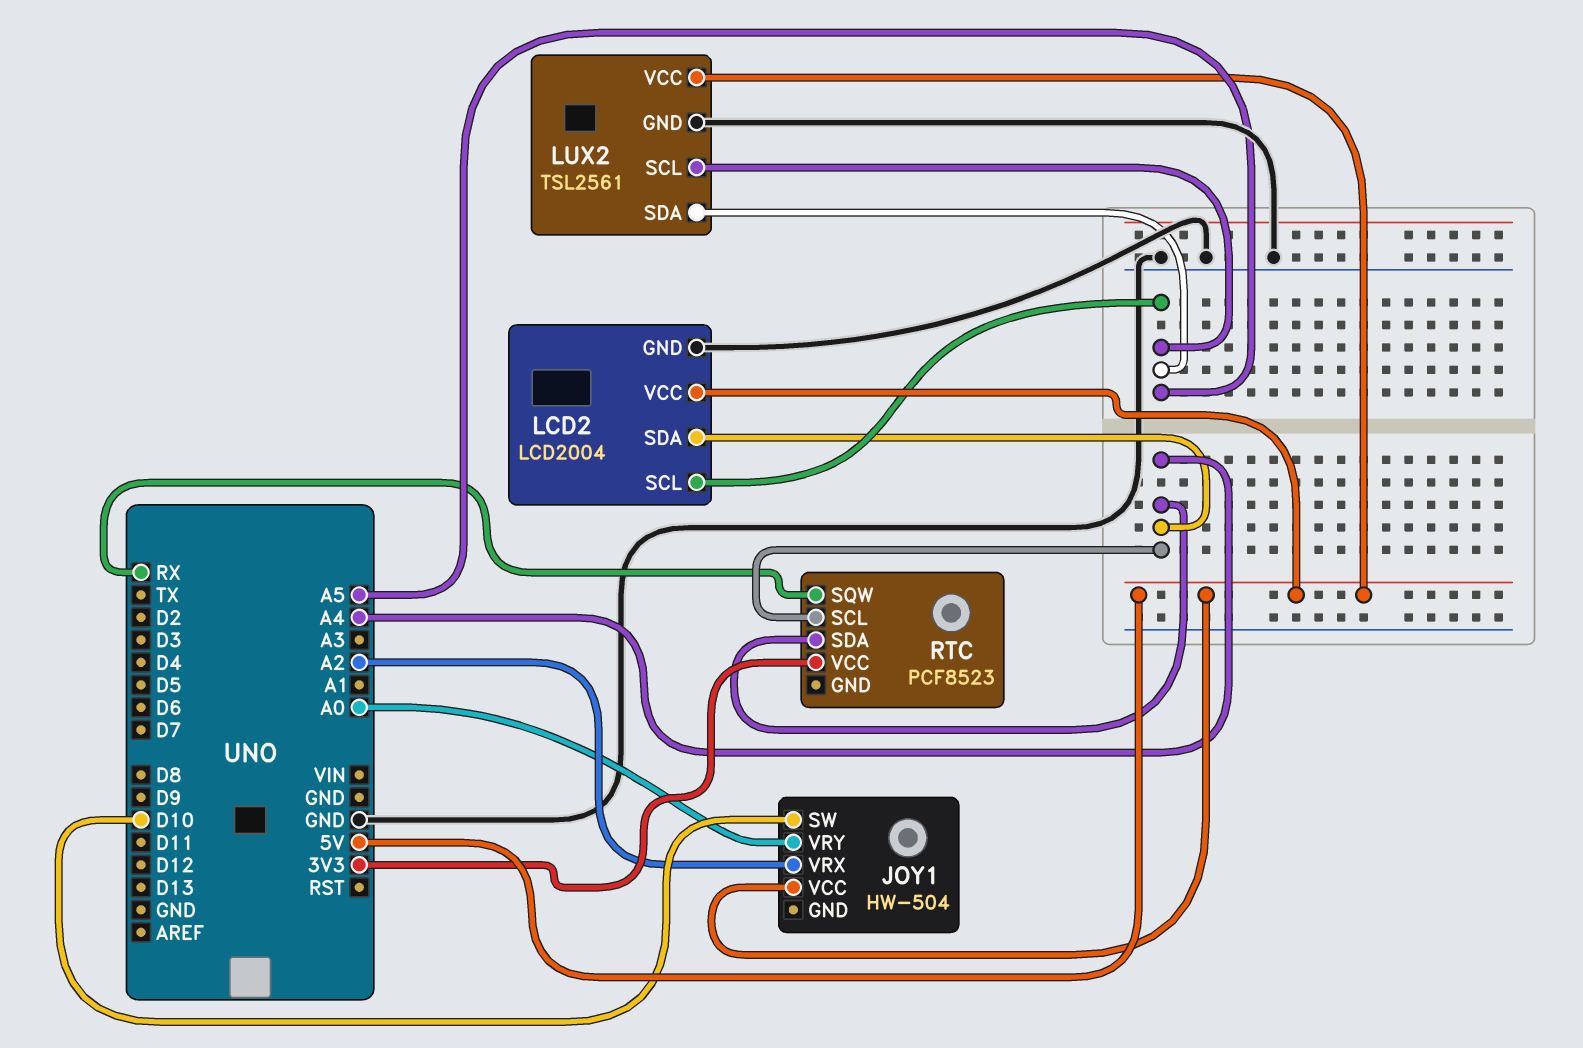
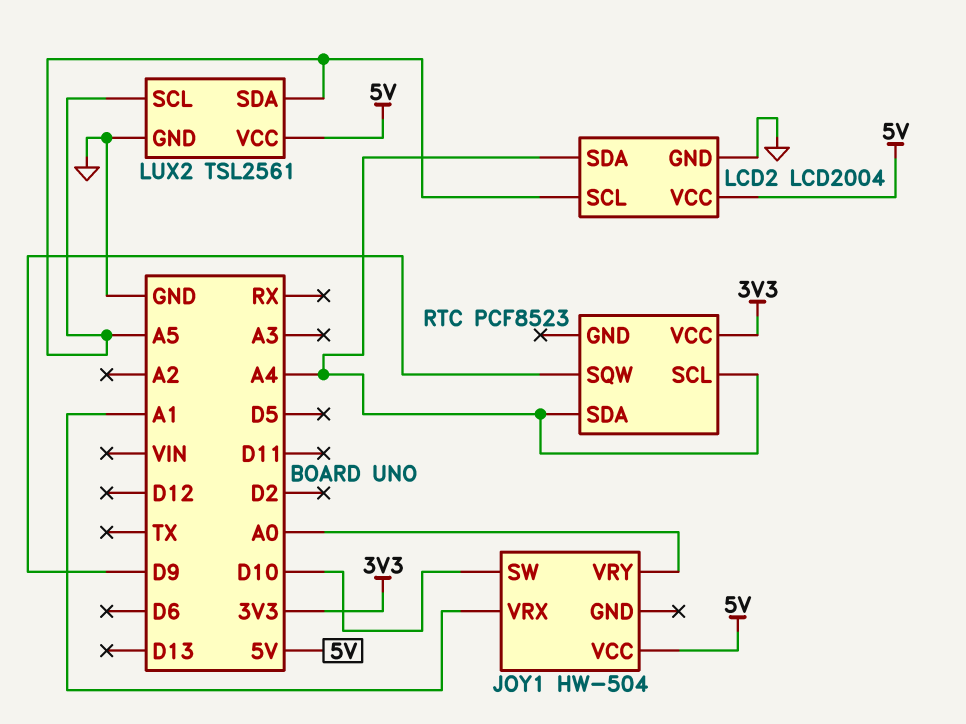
JOY1 pin VRX: A2 -> A1
RTC pin SQW: RX -> D9

